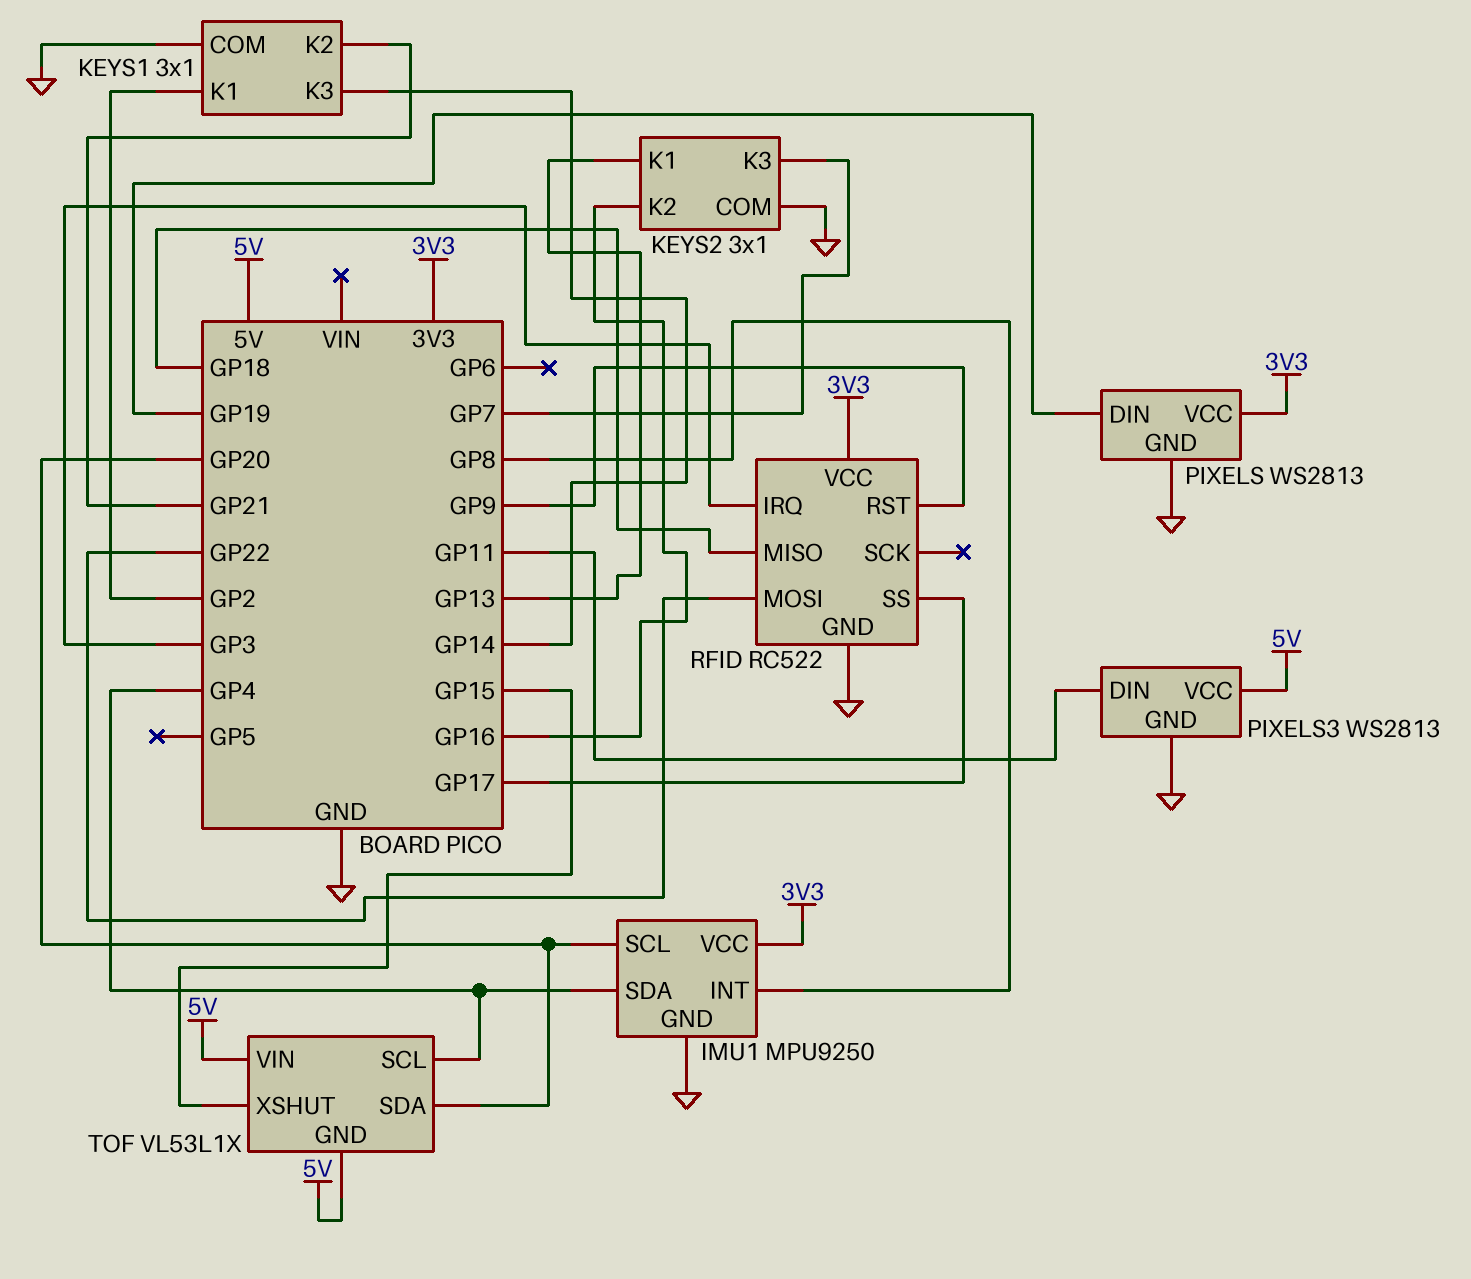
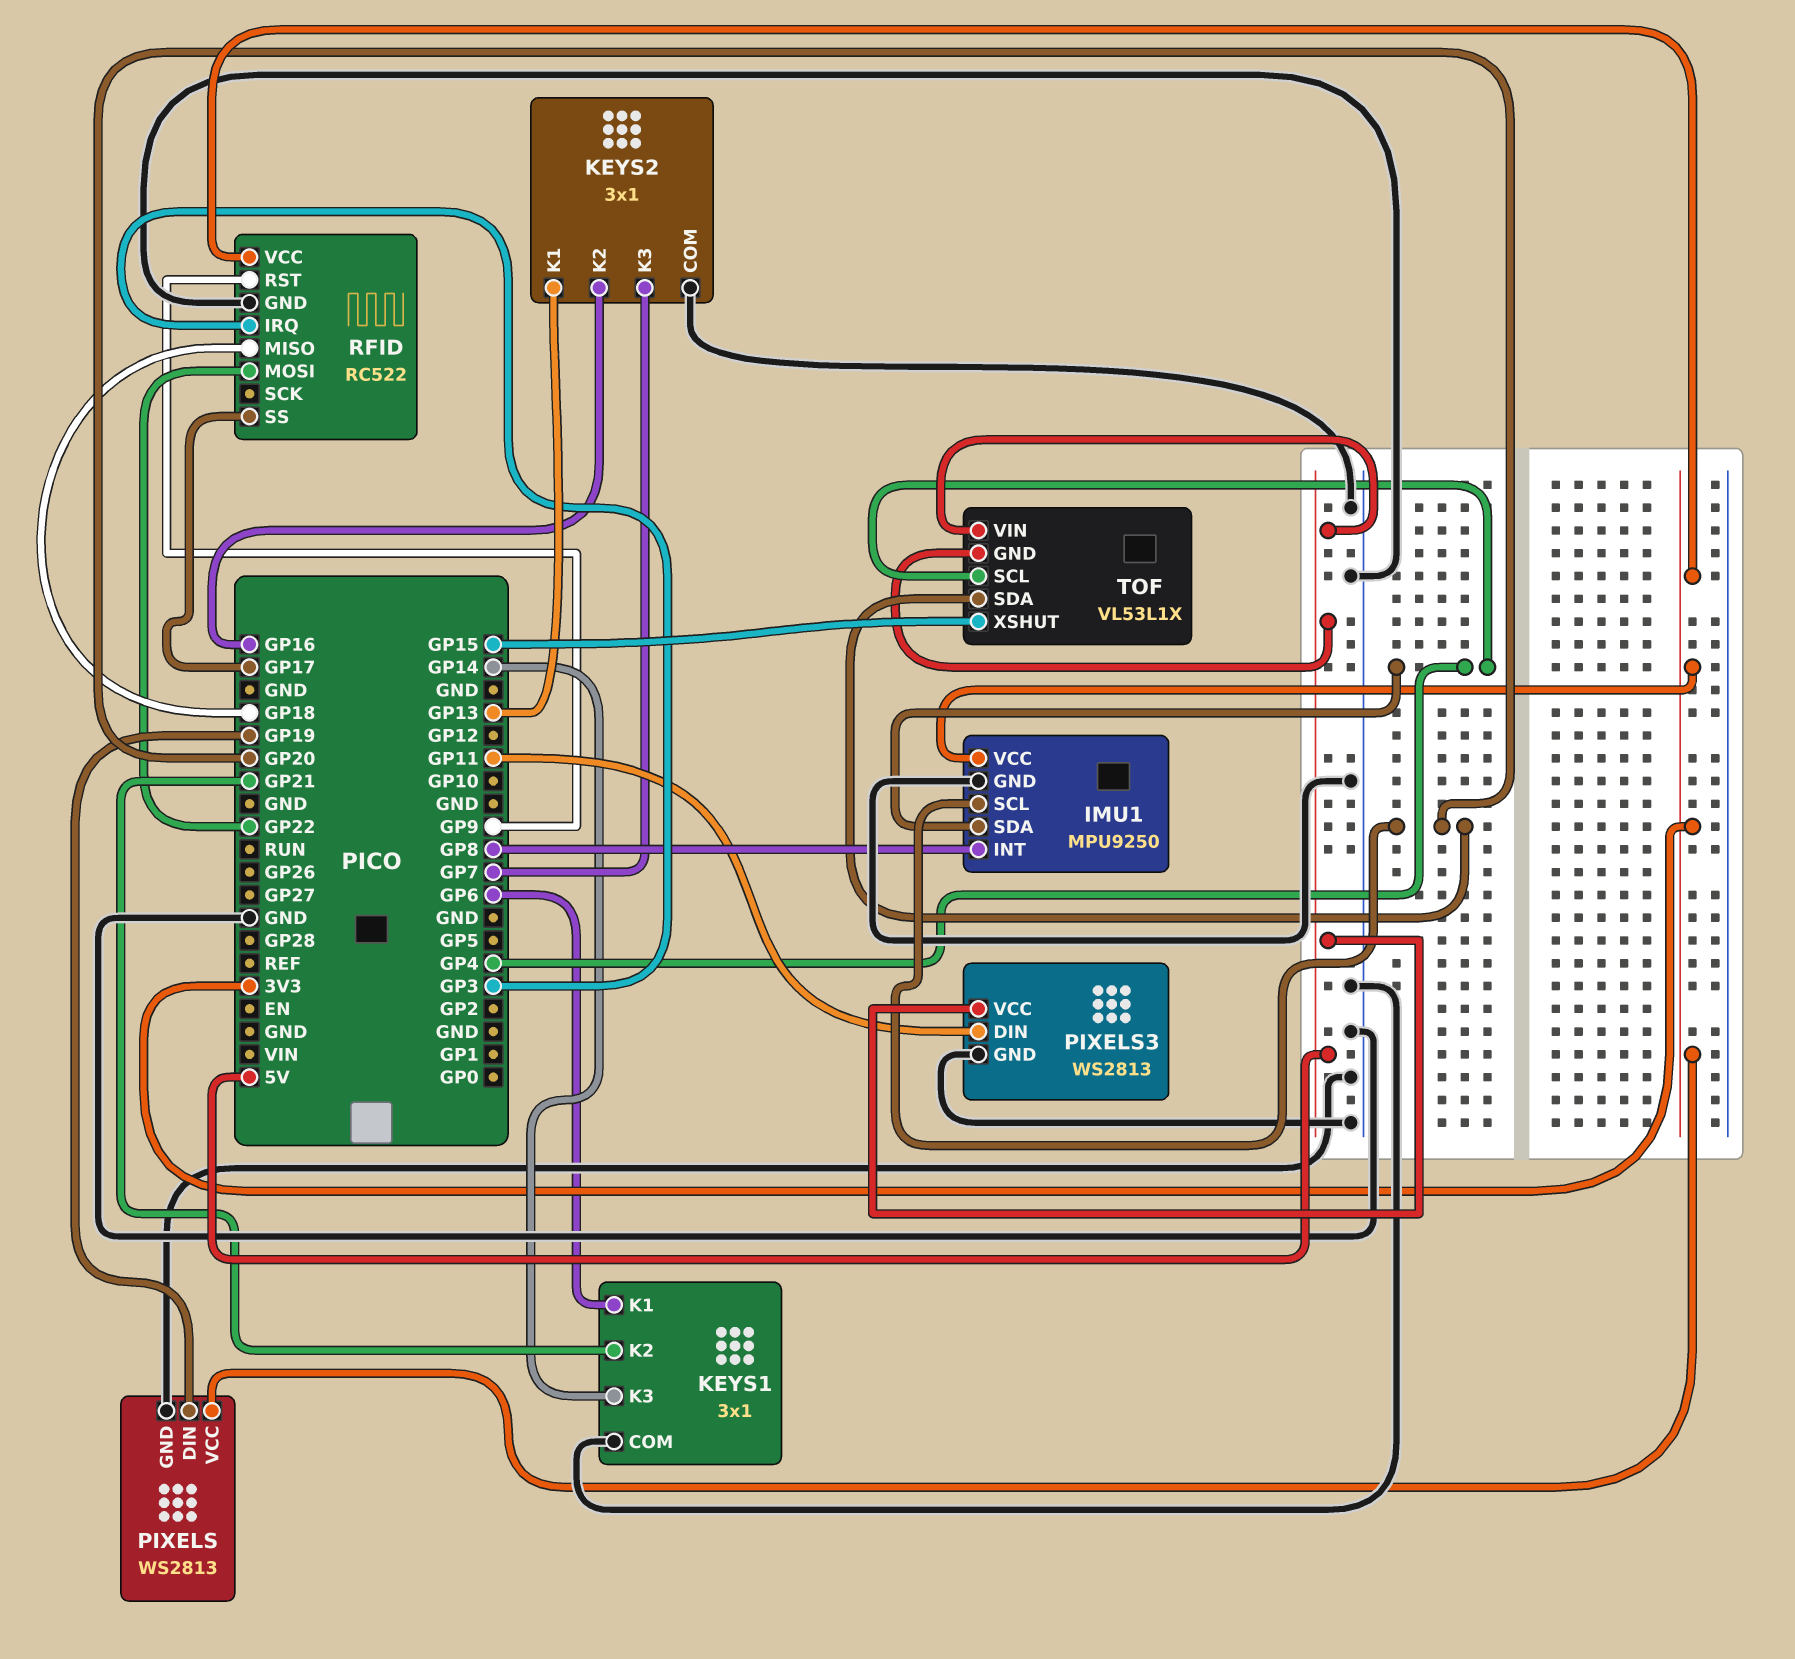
KEYS1 pin K1: GP2 -> GP6

